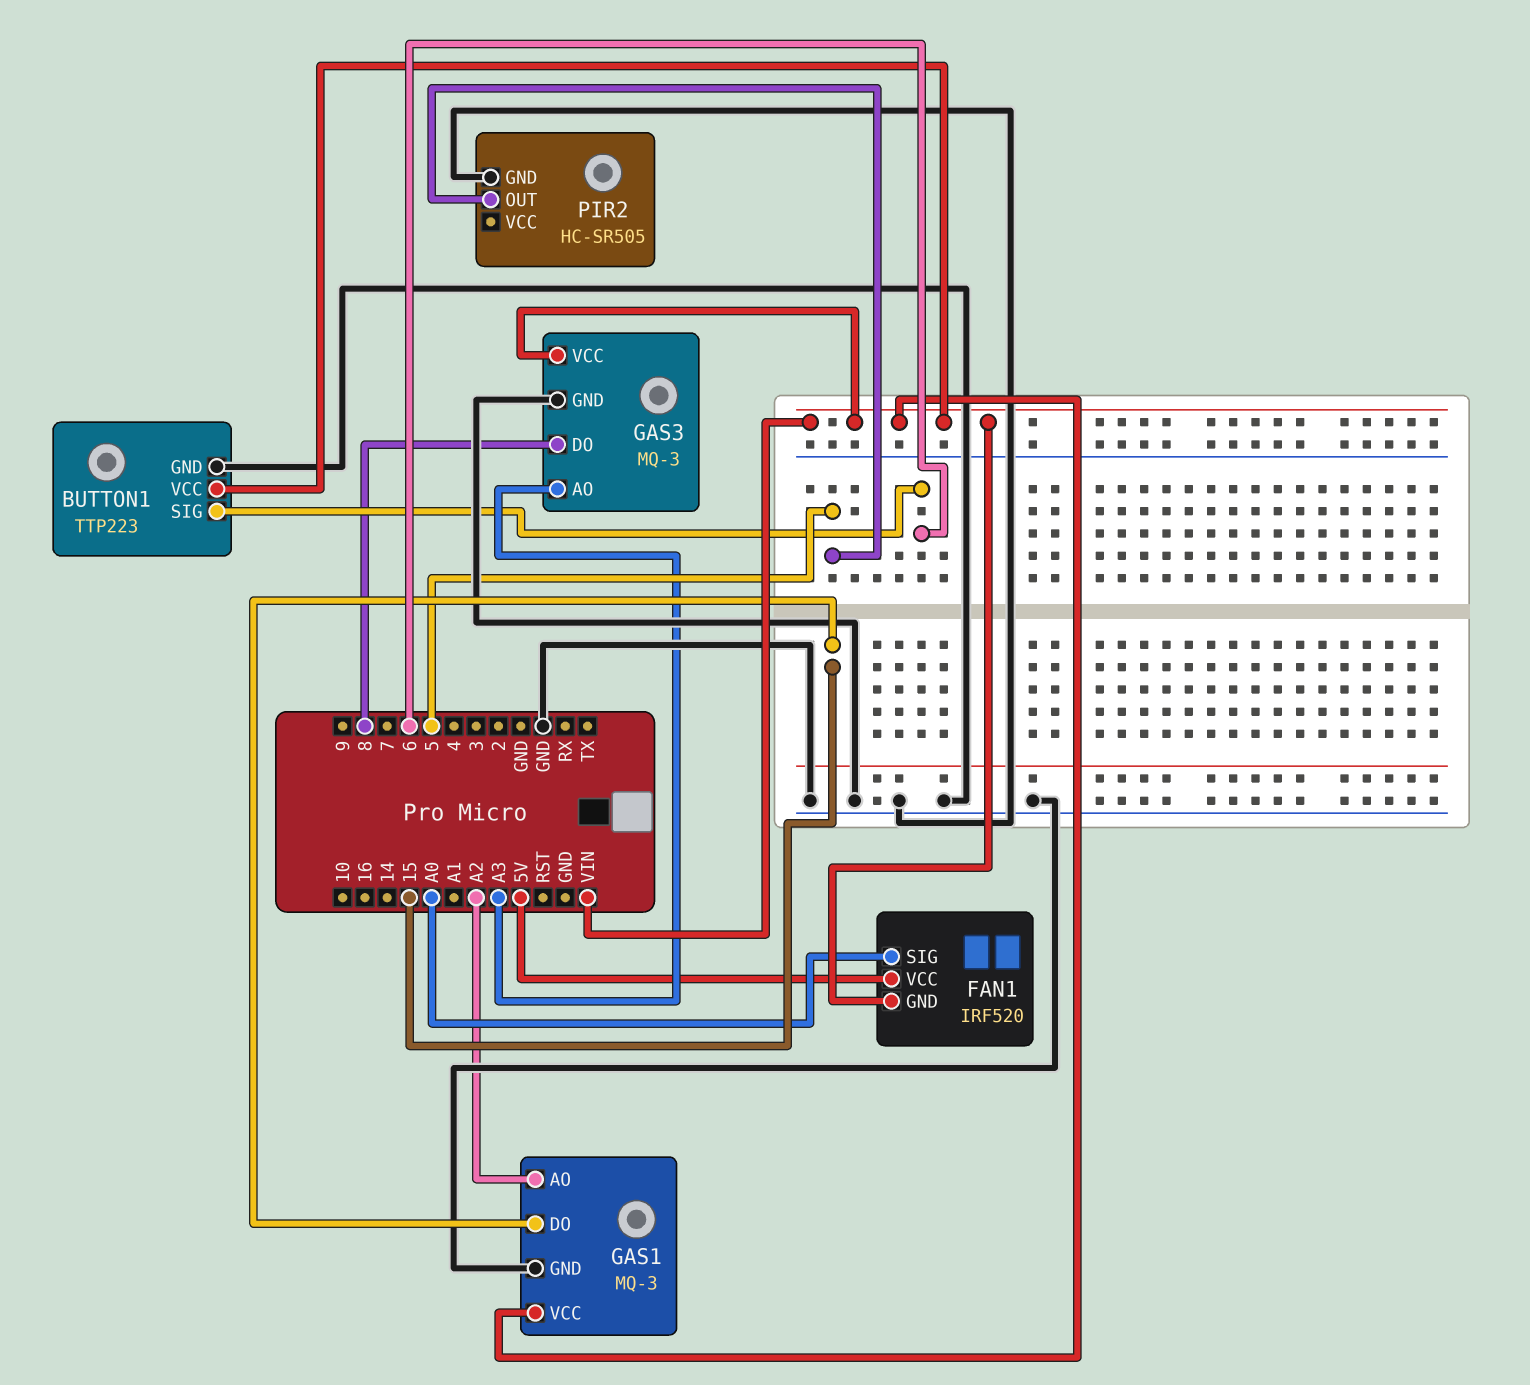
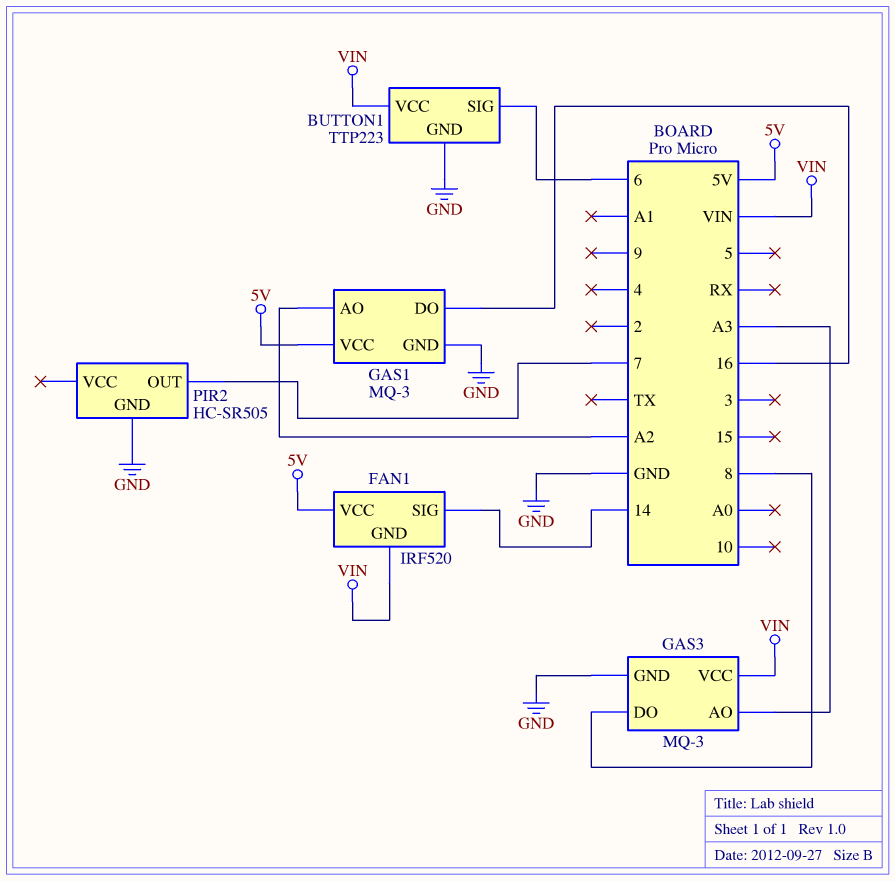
FAN1 pin SIG: A0 -> 14
GAS1 pin DO: 15 -> 16
GAS1 pin VCC: VIN -> 5V
PIR2 pin OUT: 5 -> 7

